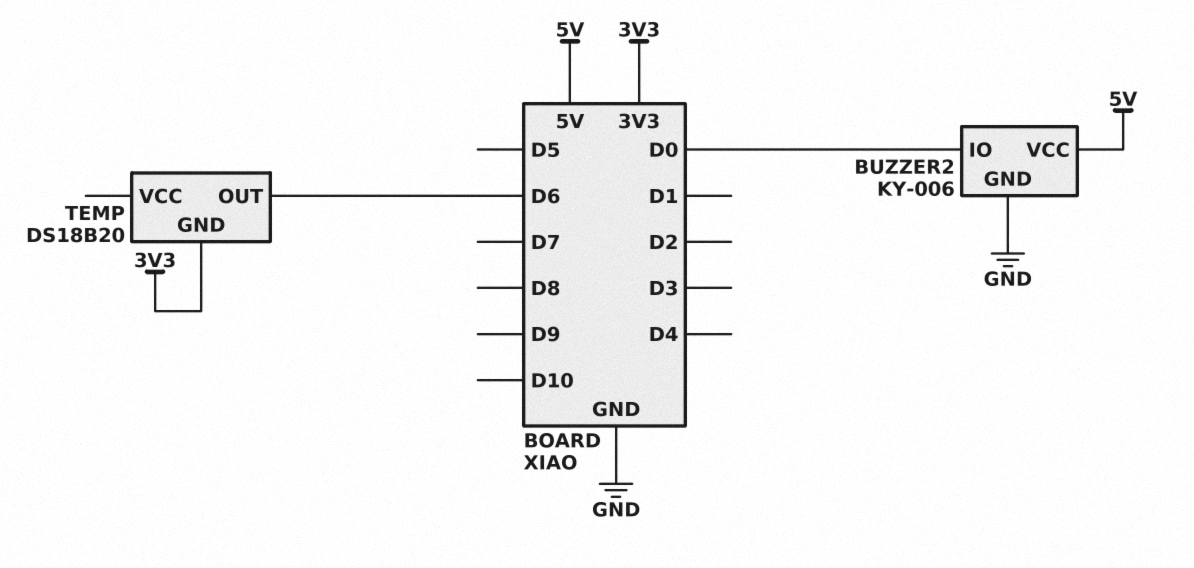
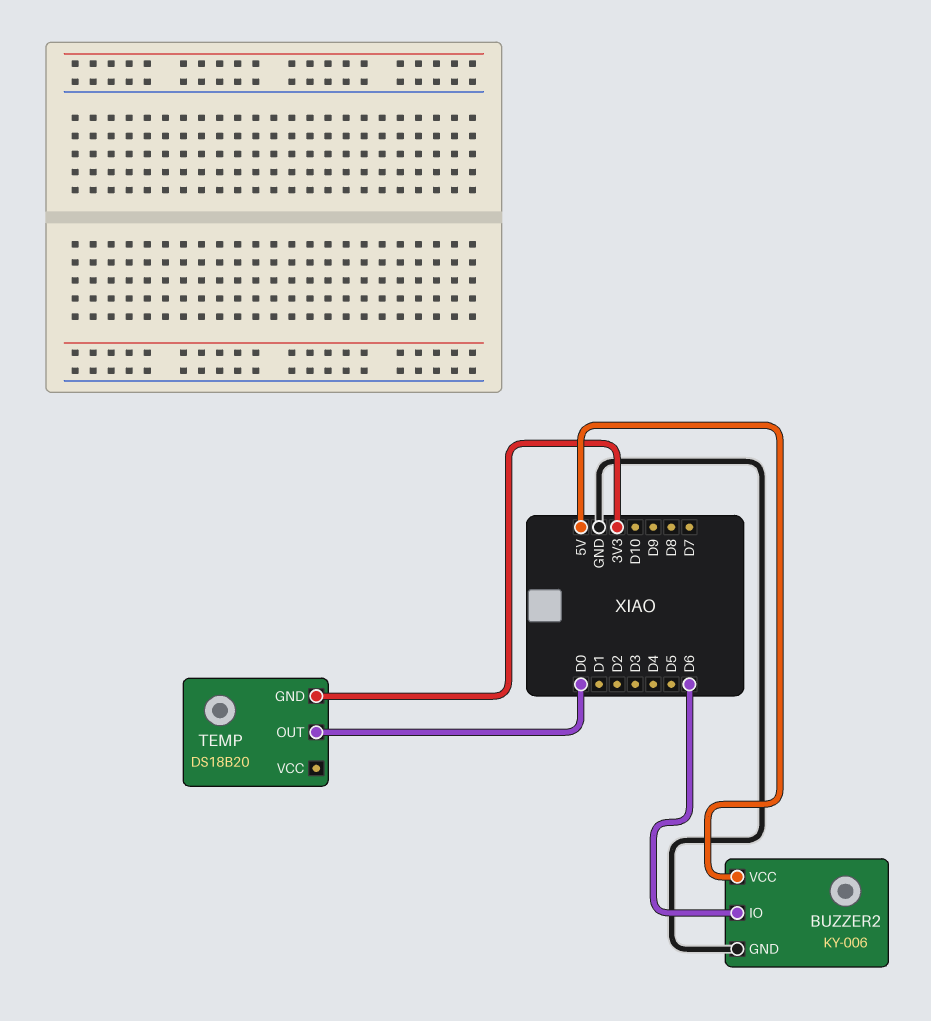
BUZZER2 pin IO: D0 -> D6
TEMP pin OUT: D6 -> D0

